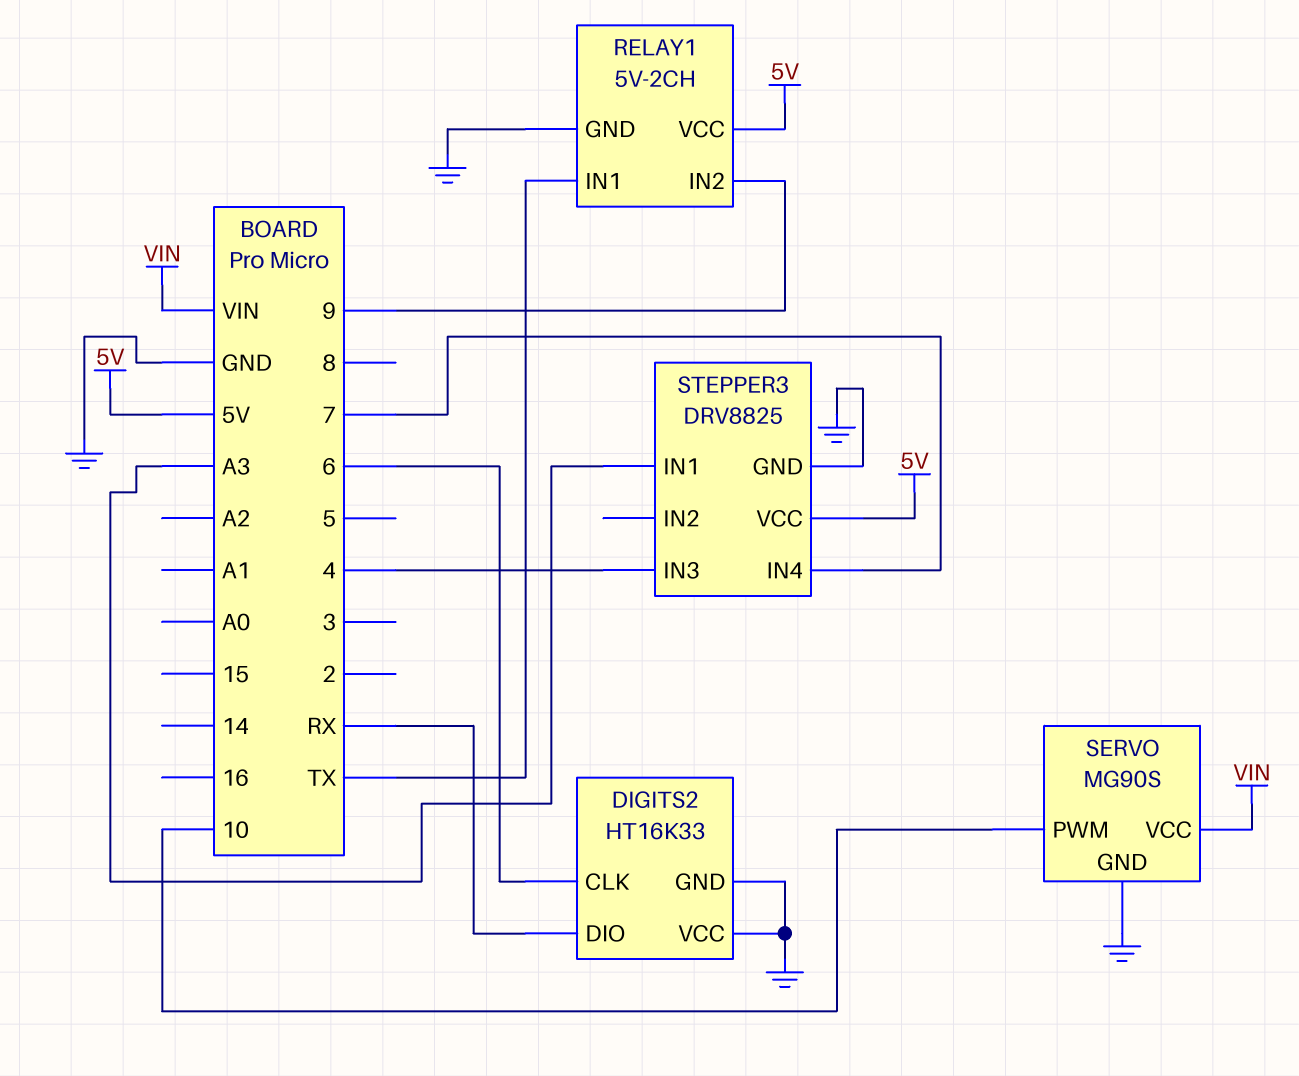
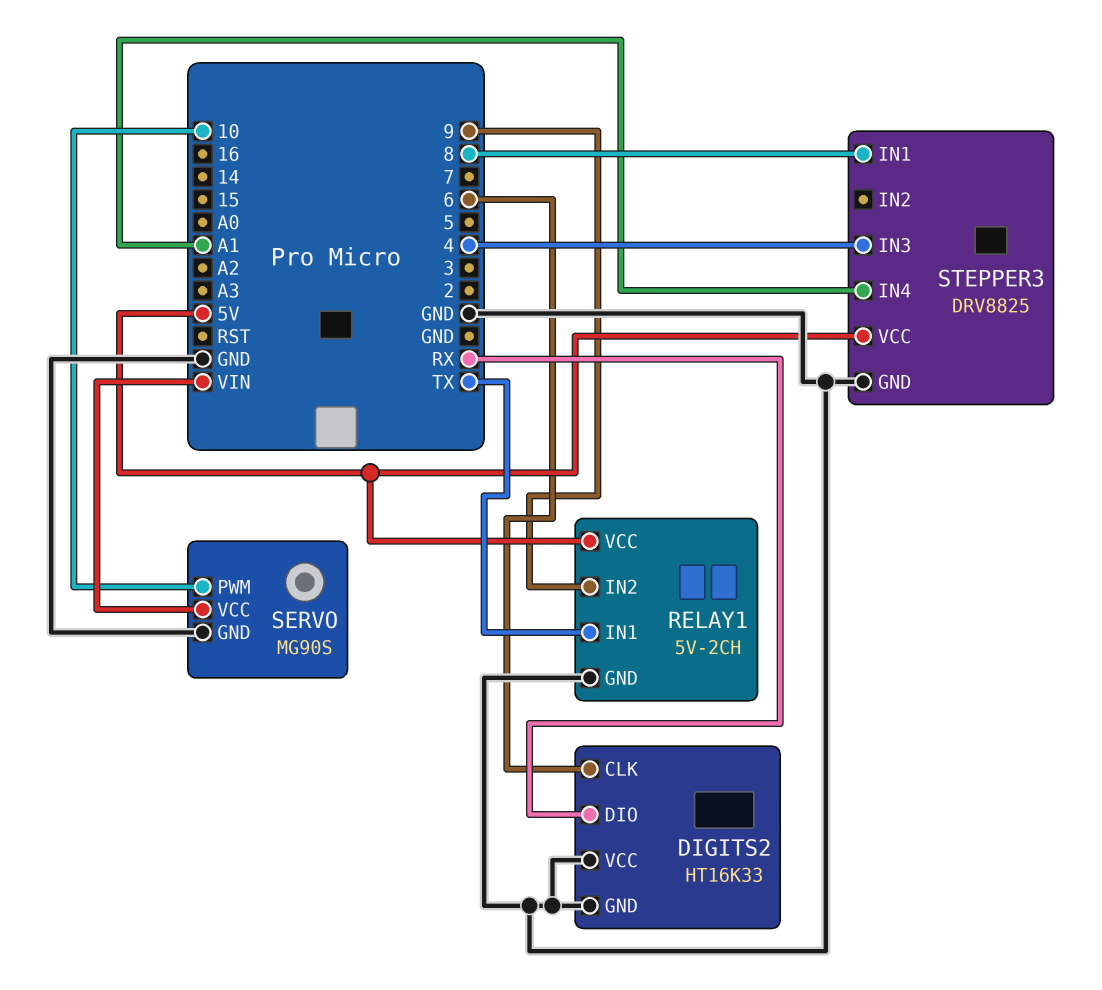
STEPPER3 pin IN1: A3 -> 8
STEPPER3 pin IN4: 7 -> A1

